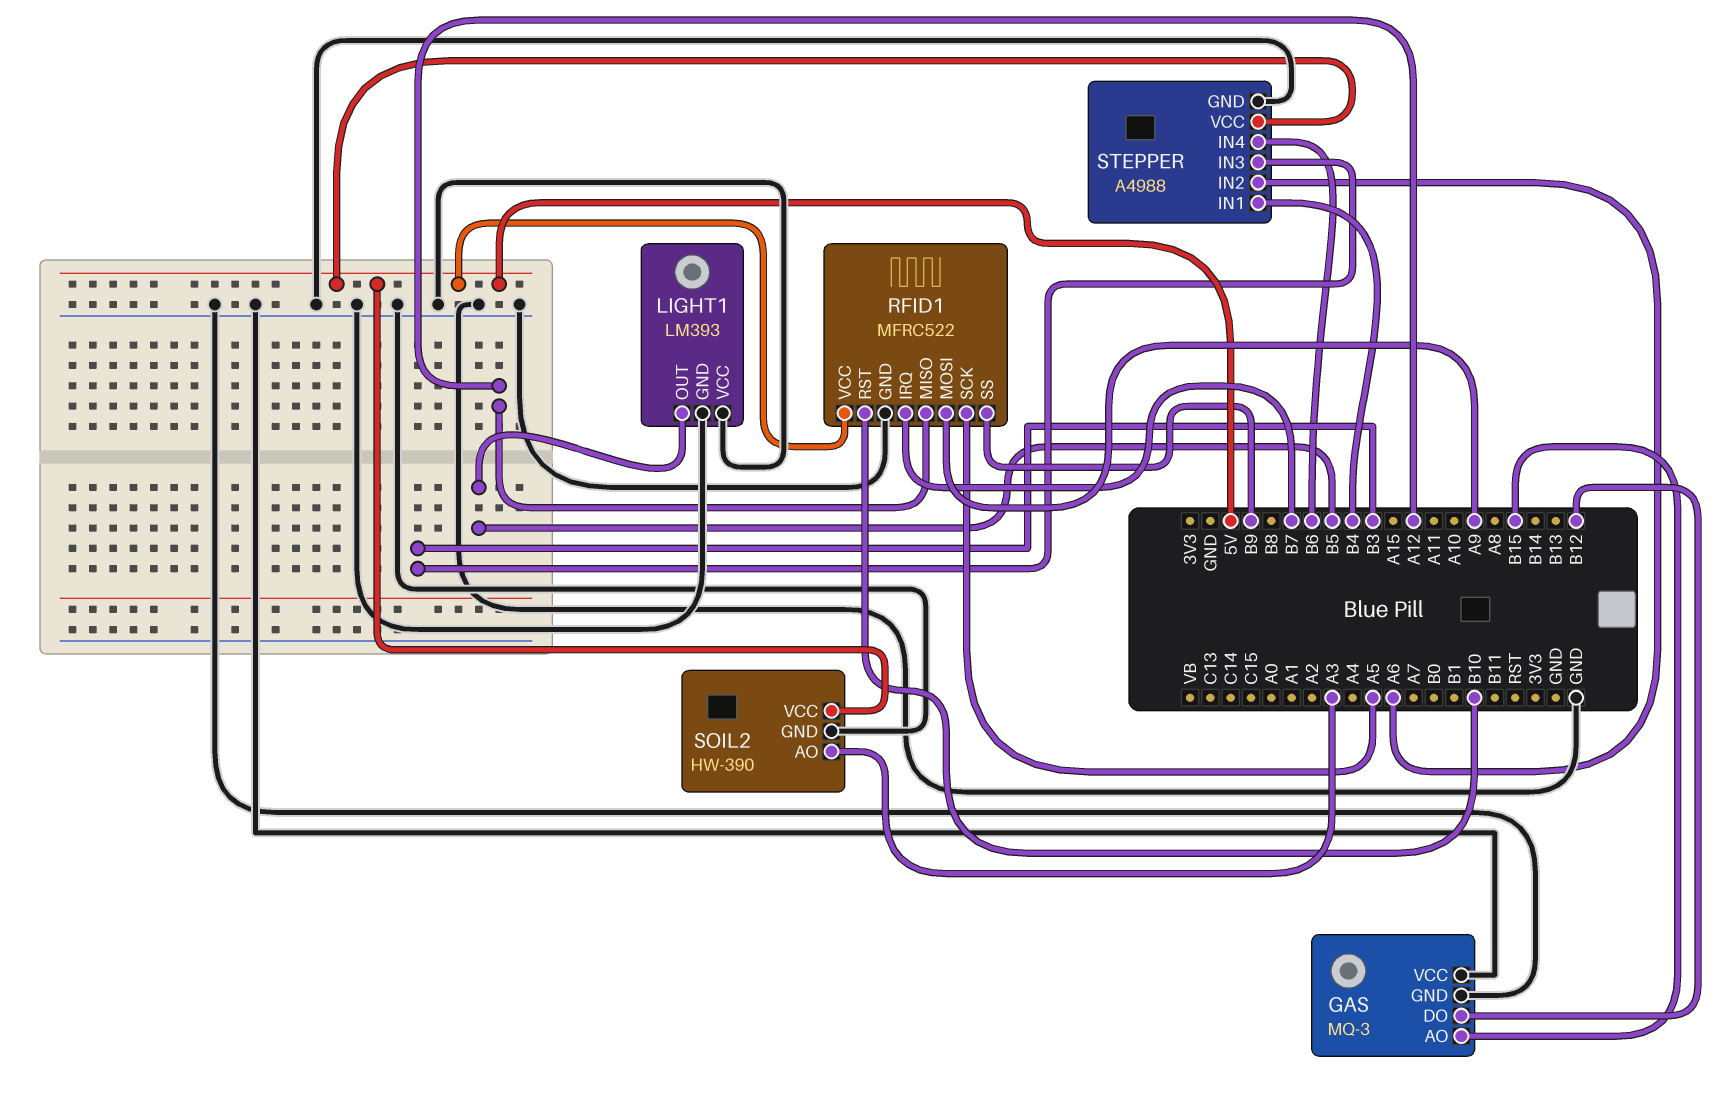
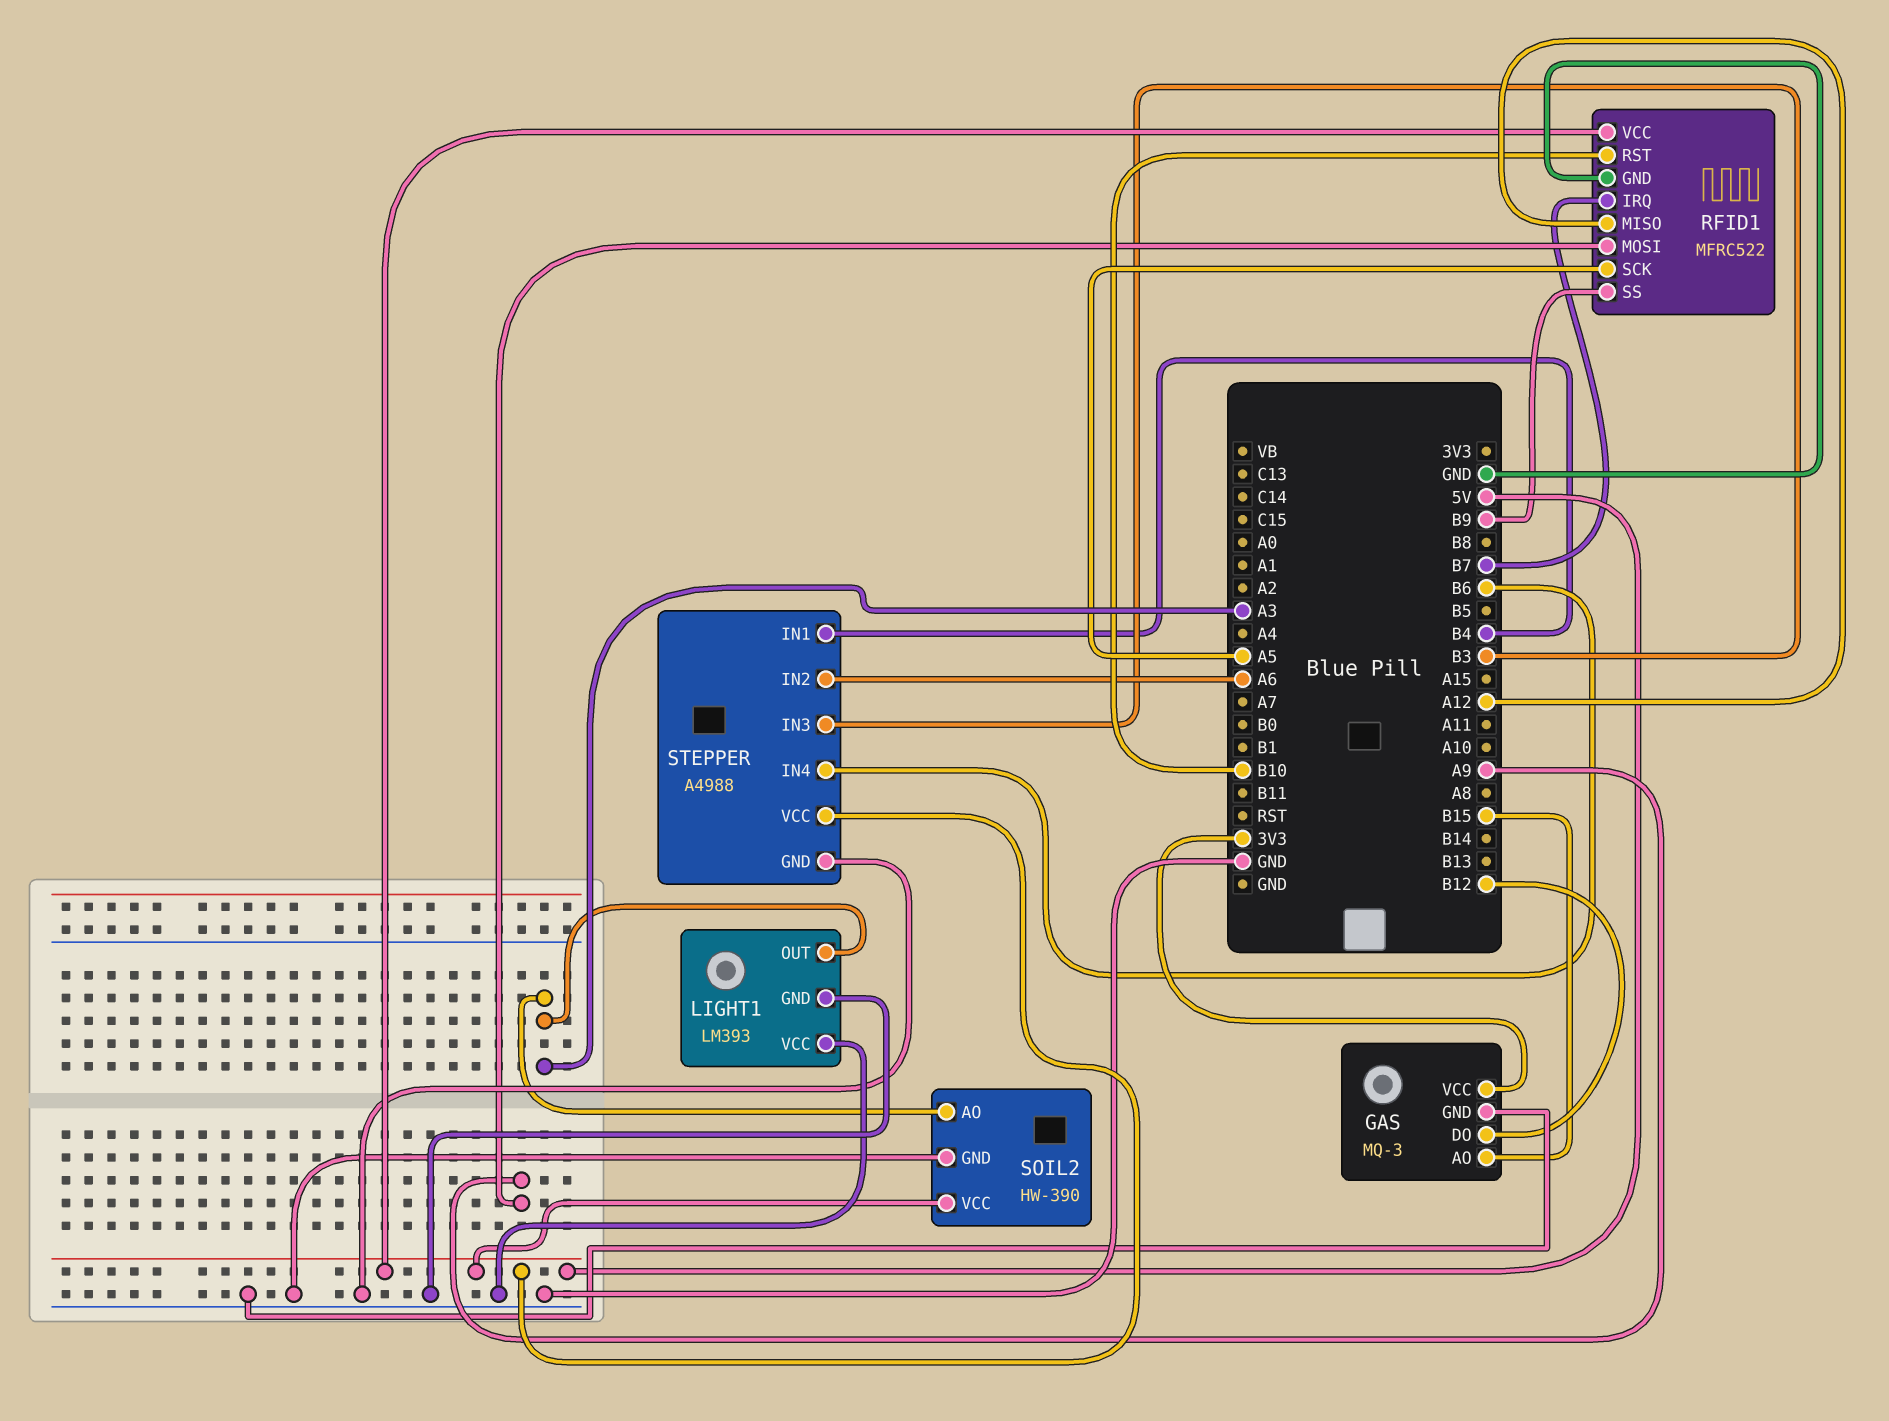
GAS pin VCC: GND -> 3V3
LIGHT1 pin OUT: B5 -> A3

